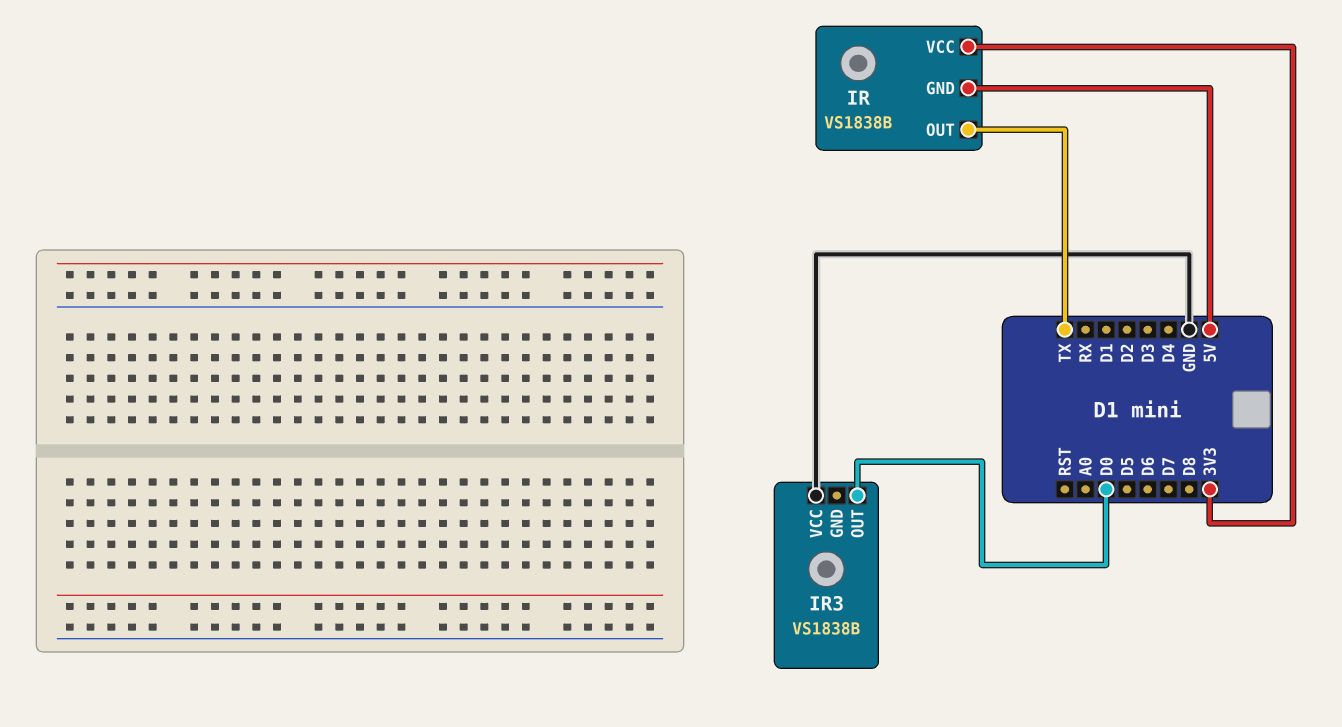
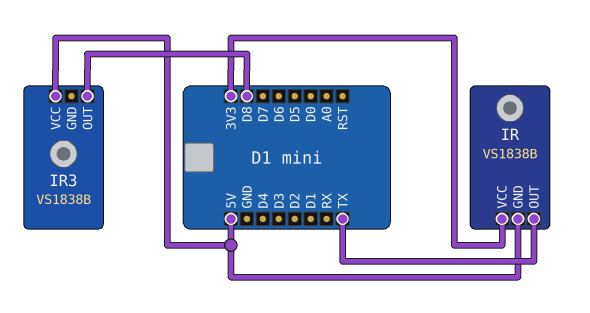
IR3 pin OUT: D0 -> D8
IR3 pin VCC: GND -> 5V

